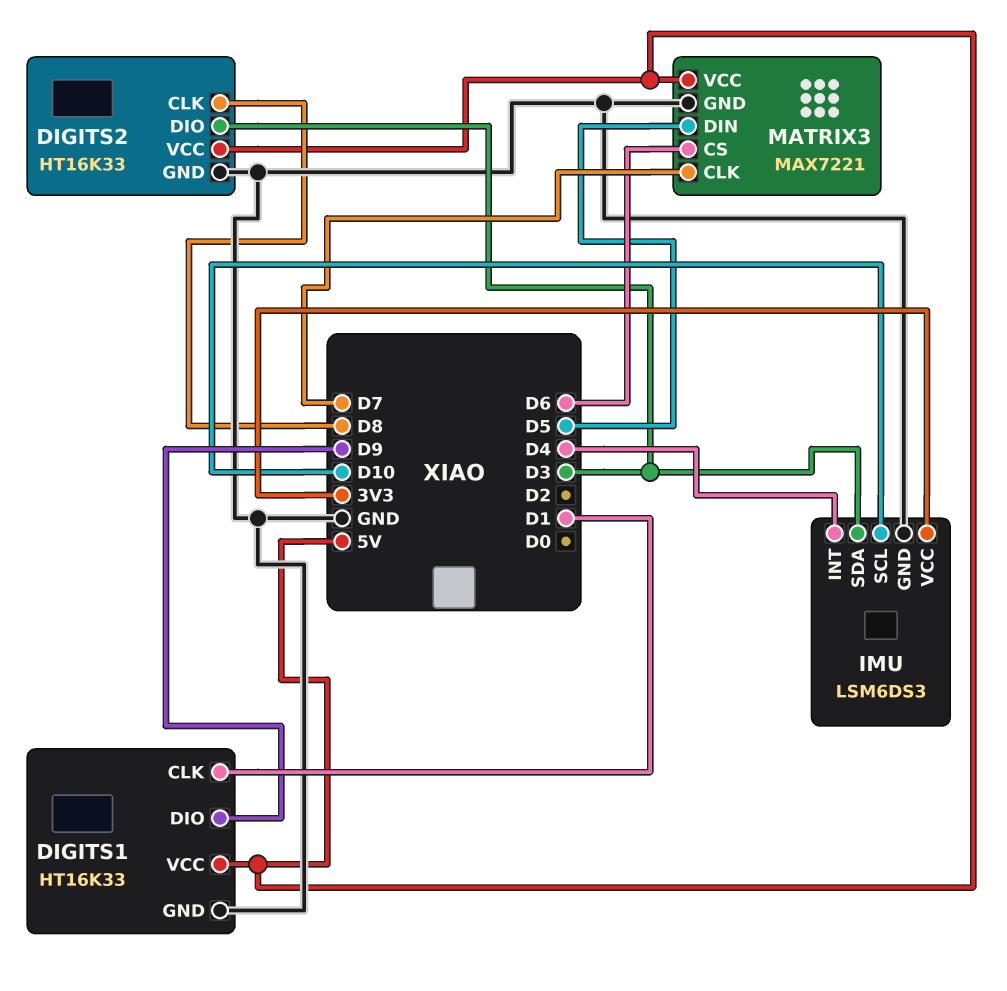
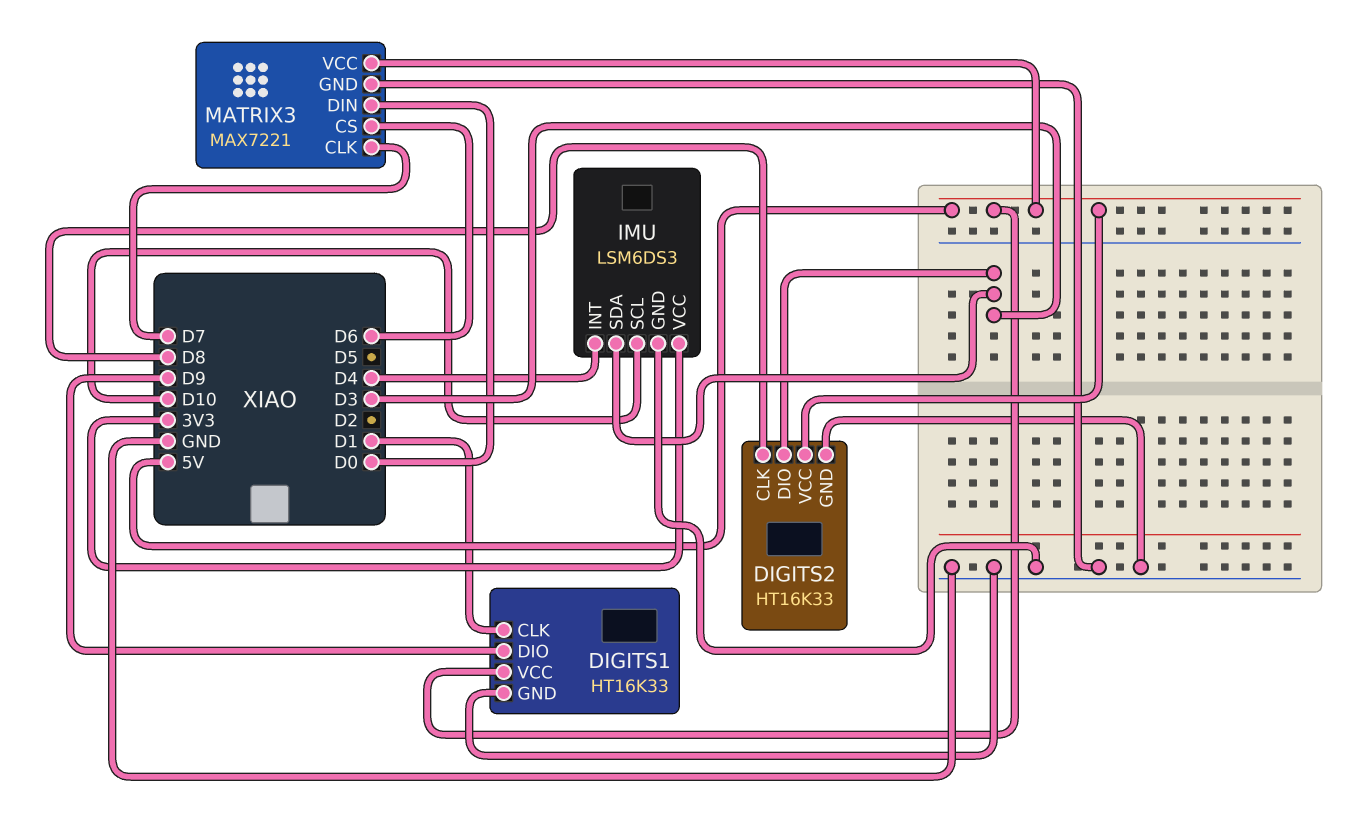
MATRIX3 pin DIN: D5 -> D0

